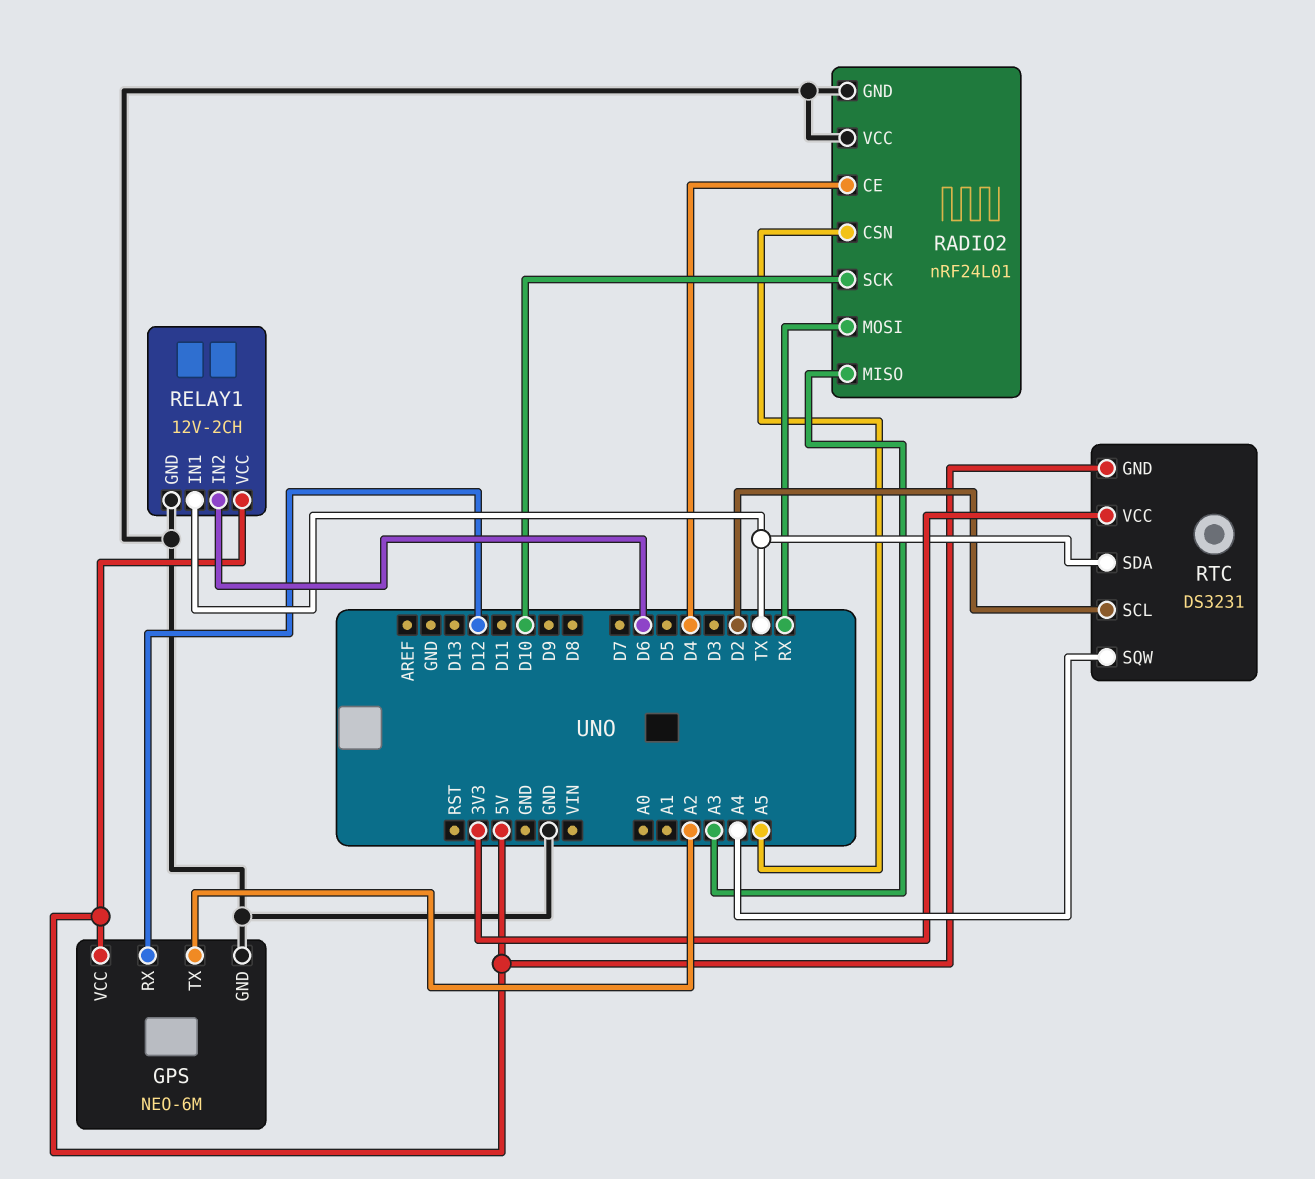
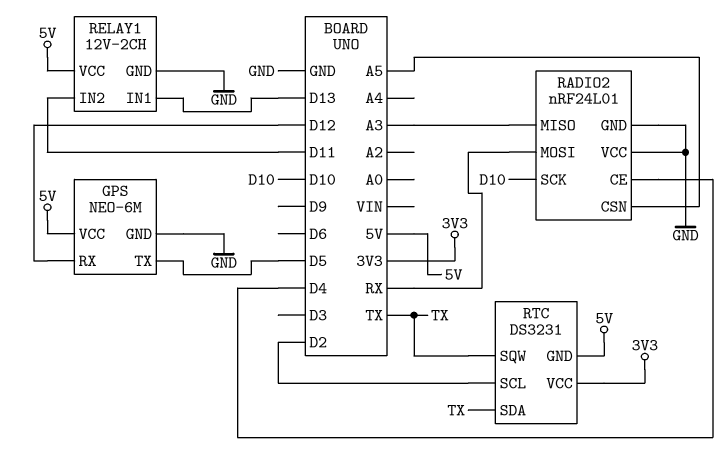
GPS pin TX: A2 -> D5
RELAY1 pin IN1: TX -> D13
RELAY1 pin IN2: D6 -> D11
RTC pin SQW: A4 -> TX

